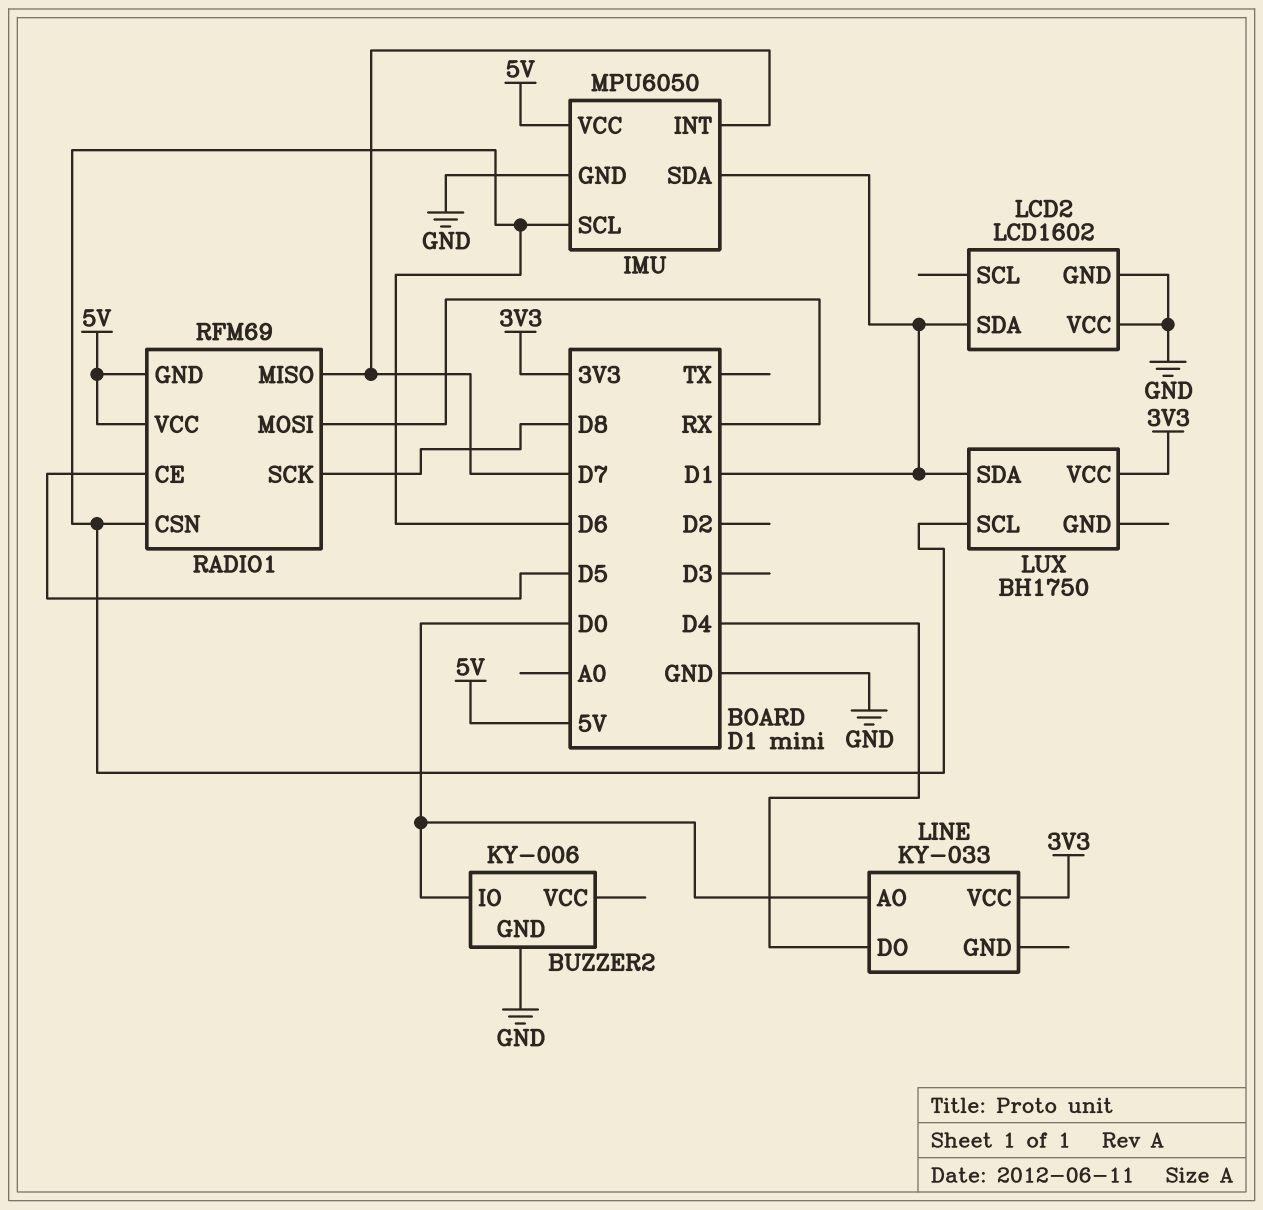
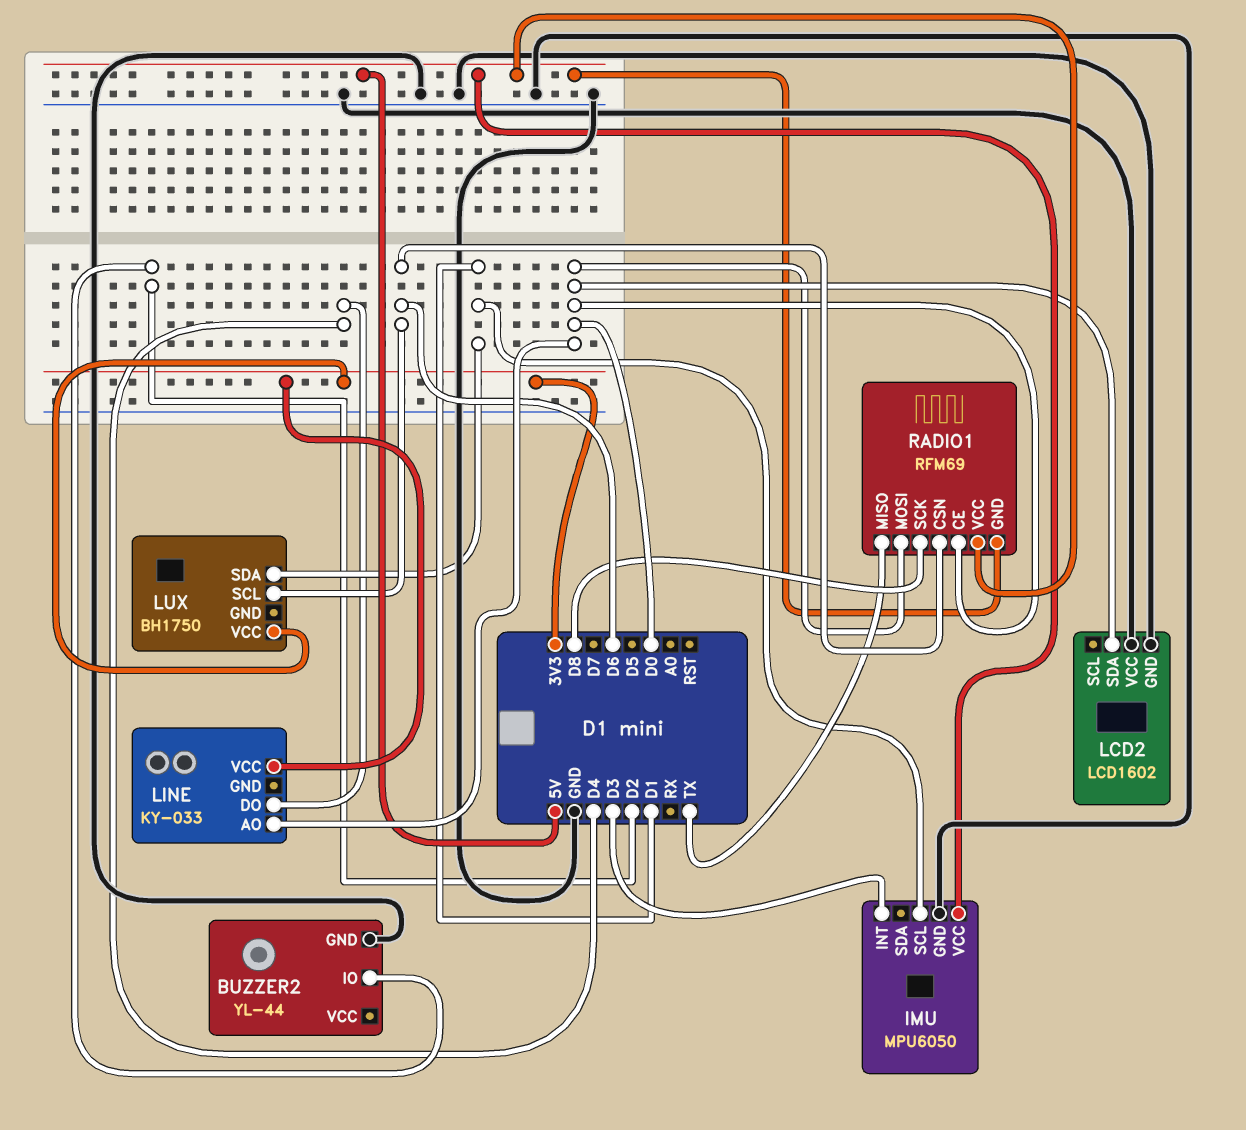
BUZZER2: KY-006 -> YL-44
BUZZER2 pin IO: D0 -> D2
IMU pin INT: D7 -> D3
IMU pin SCL: D6 -> D1
IMU pin SDA: D1 -> none
LCD2 pin SDA: D1 -> D0
RADIO1 pin CE: D5 -> D0
RADIO1 pin MISO: D7 -> TX
RADIO1 pin MOSI: RX -> D0

